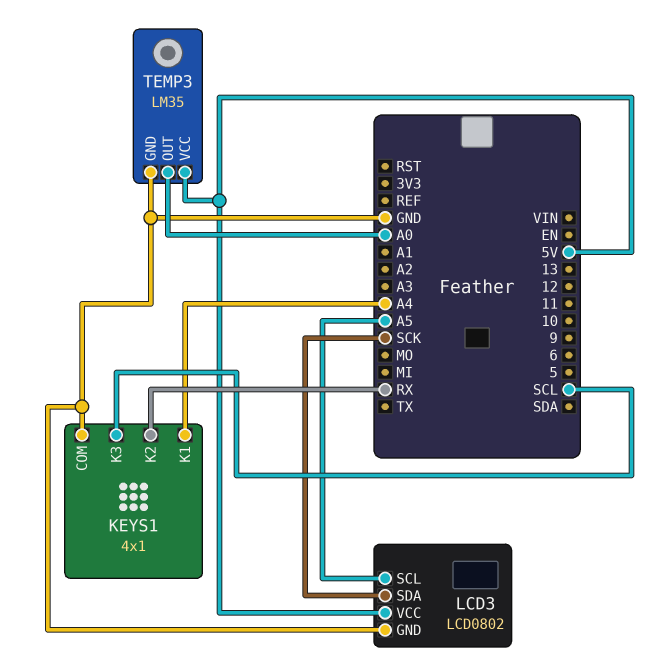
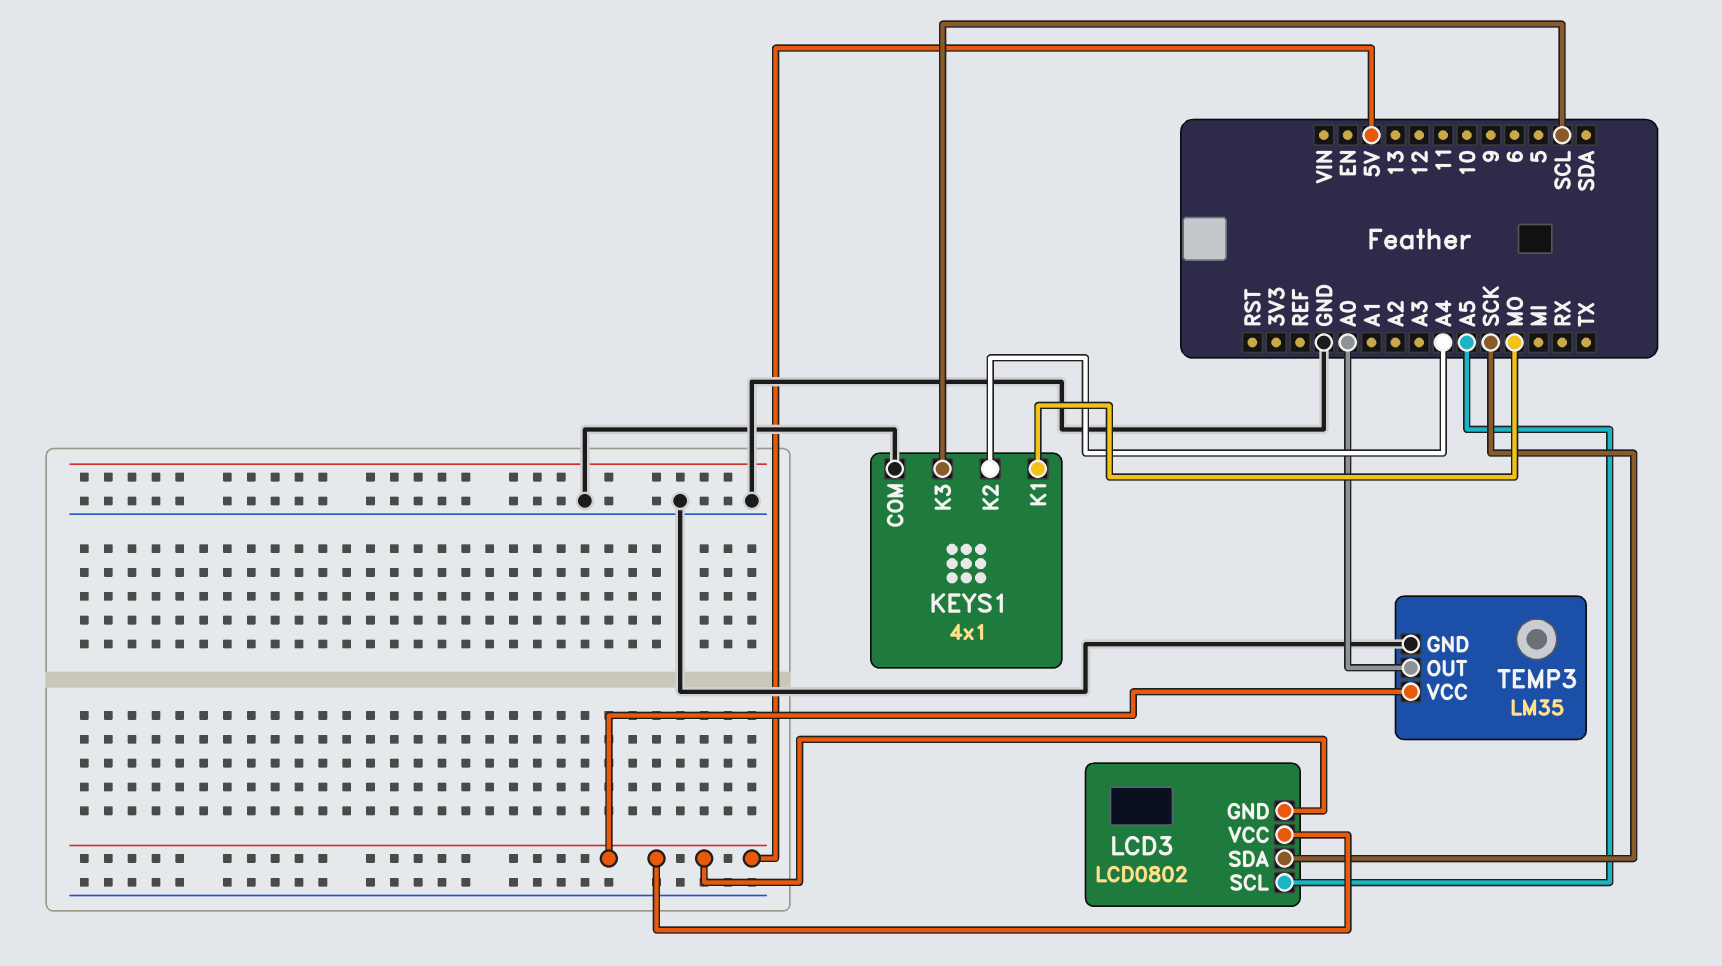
KEYS1 pin K1: A4 -> MO
KEYS1 pin K2: RX -> A4
LCD3 pin GND: GND -> 5V

